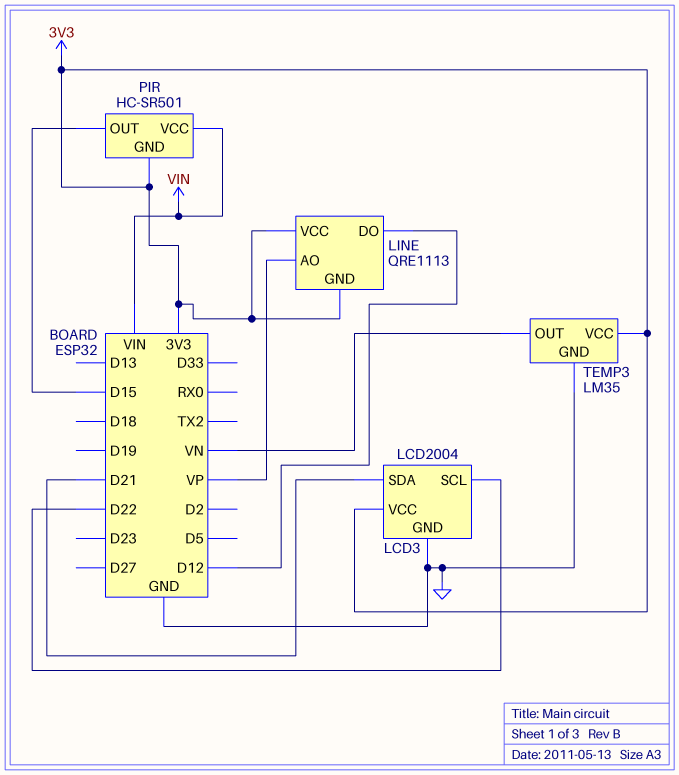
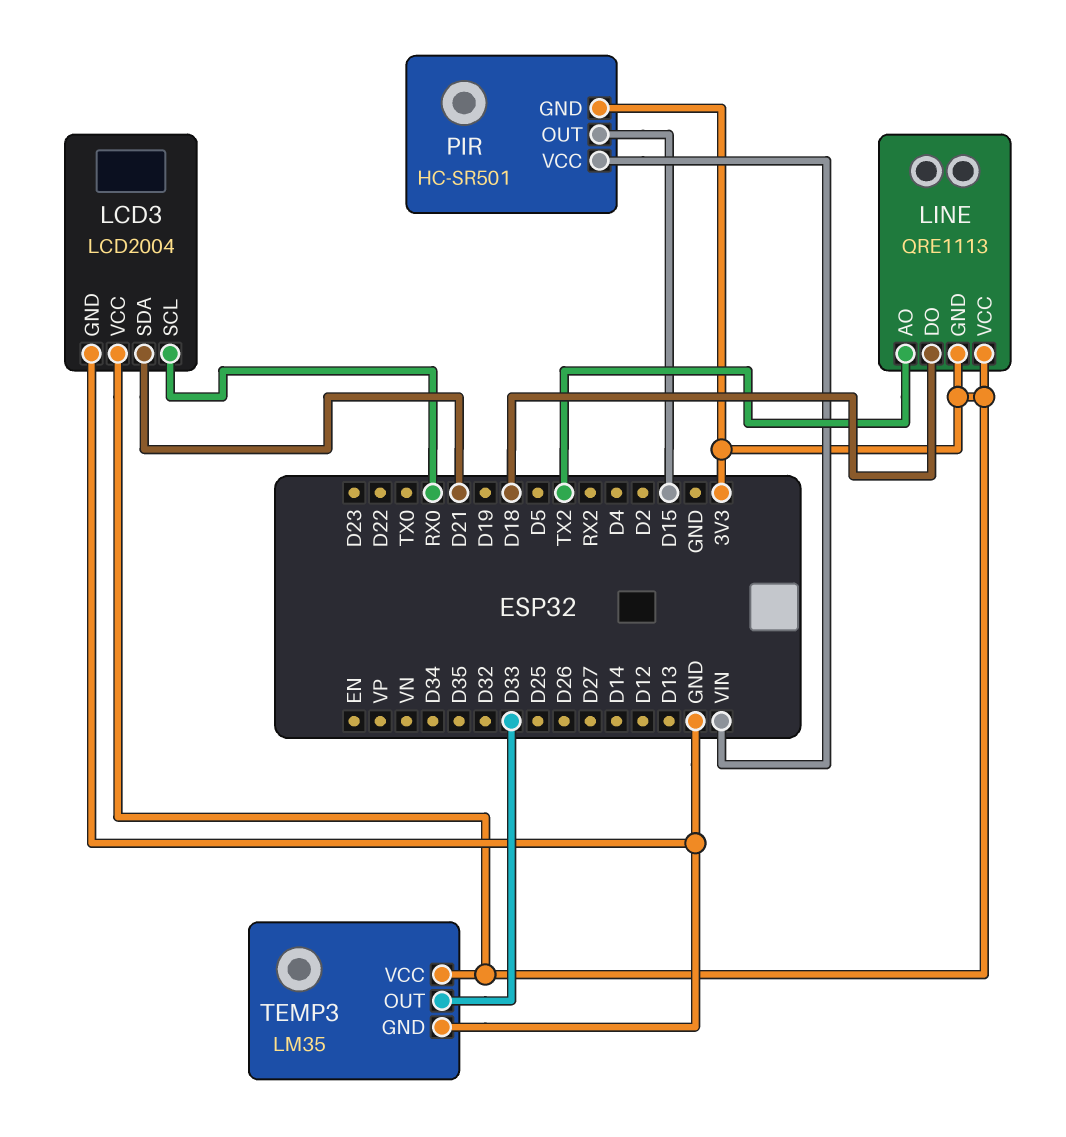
LCD3 pin SCL: D22 -> RX0
LINE pin AO: VP -> TX2
LINE pin DO: D12 -> D18
TEMP3 pin OUT: VN -> D33

